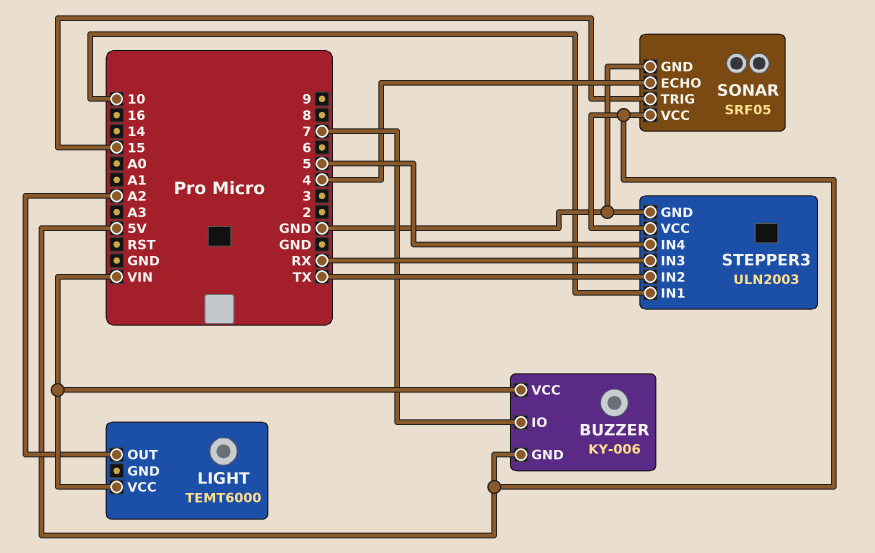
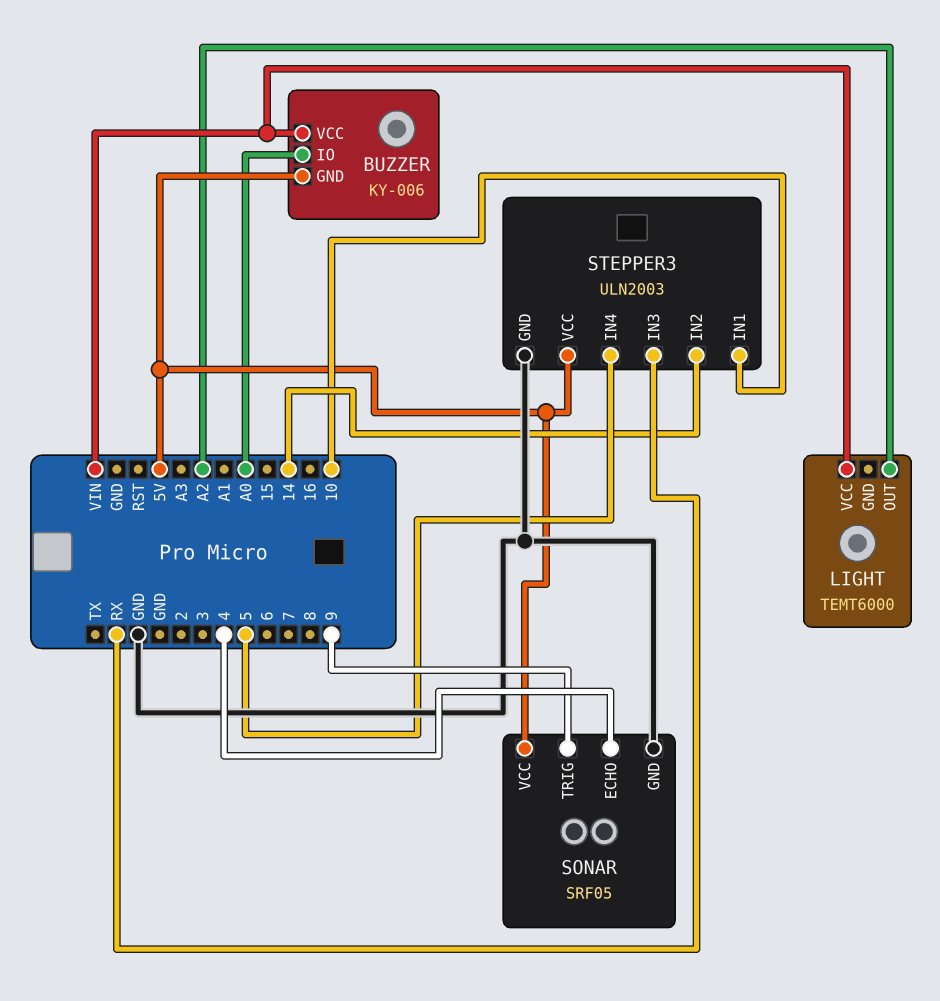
BUZZER pin IO: 7 -> A0
SONAR pin TRIG: 15 -> 9
STEPPER3 pin IN2: TX -> 14

